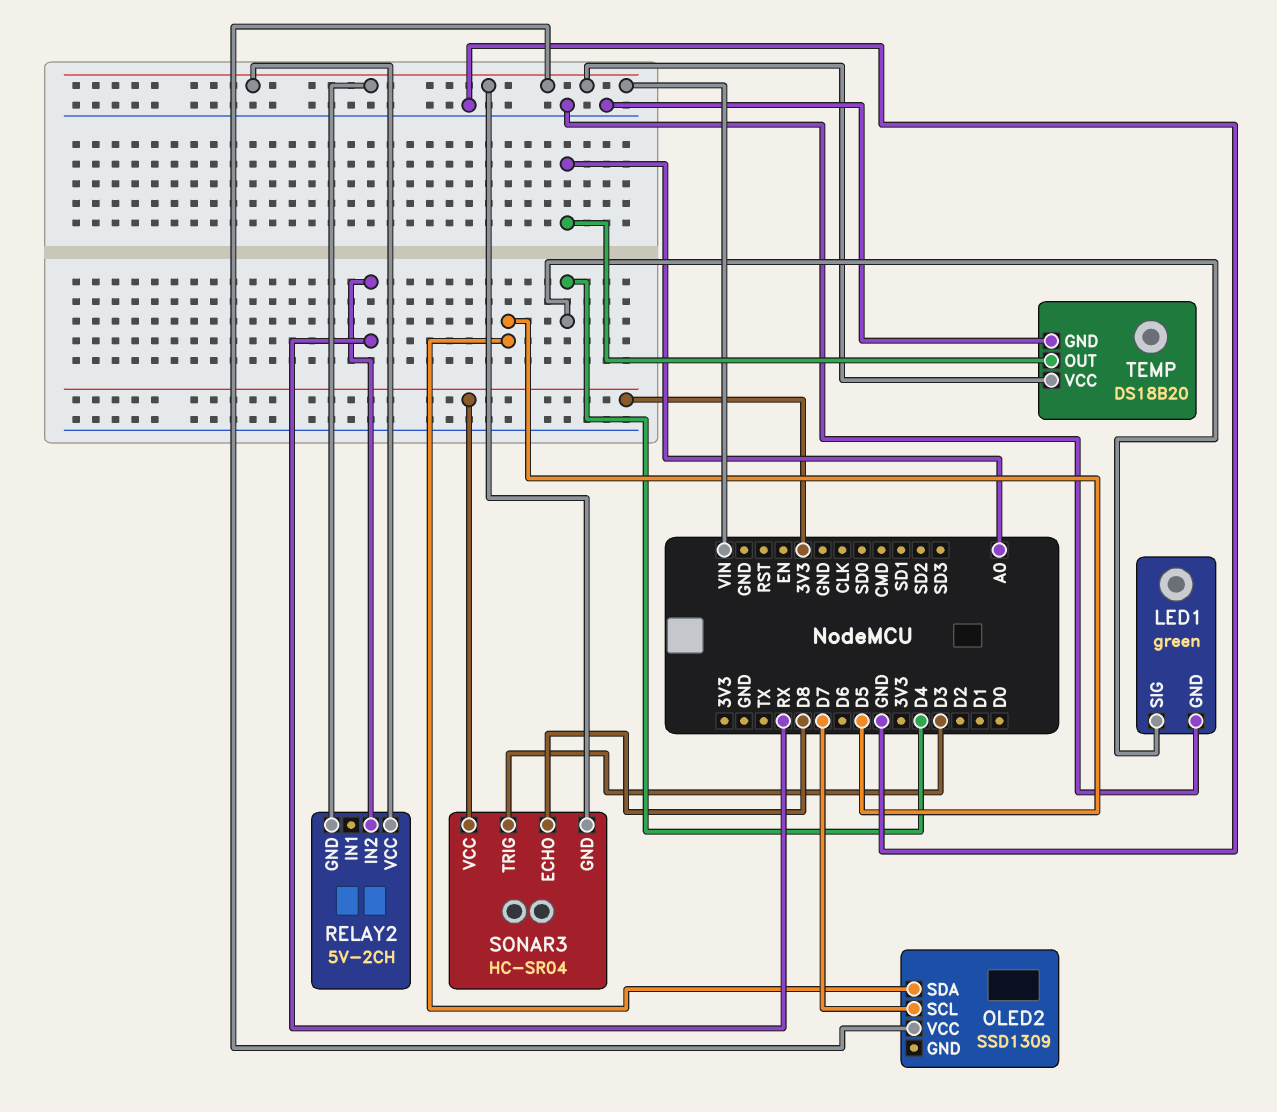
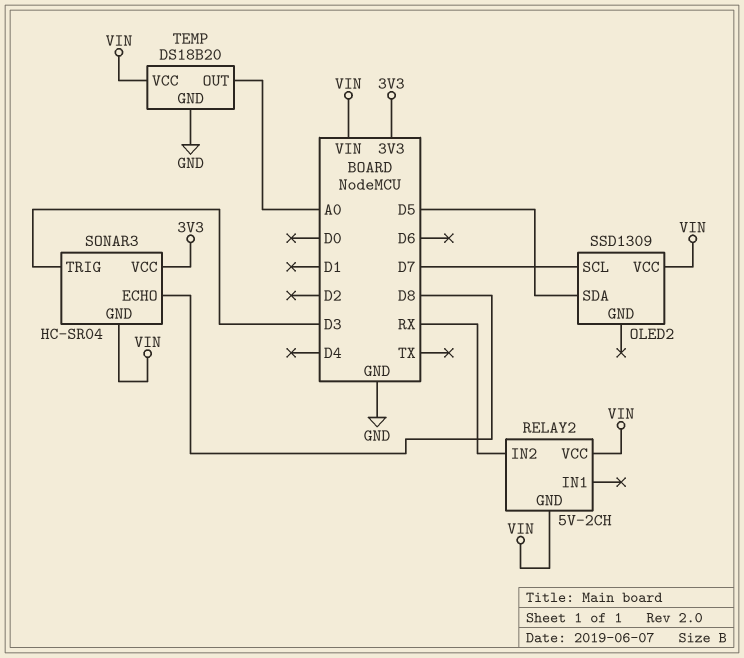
LED1: green -> none
LED1 pin GND: GND -> none
LED1 pin SIG: D4 -> none

